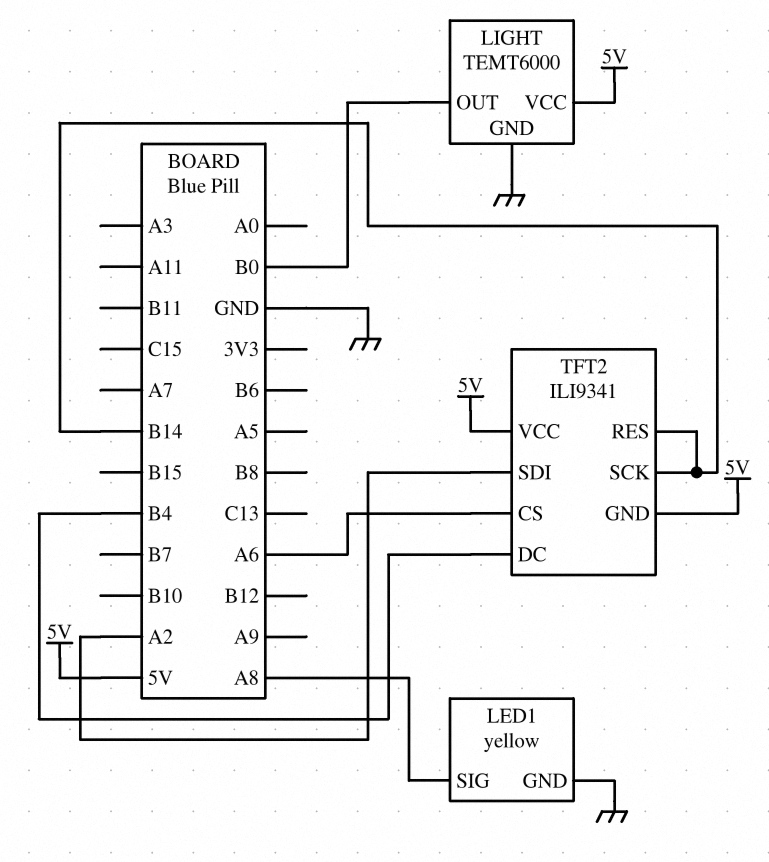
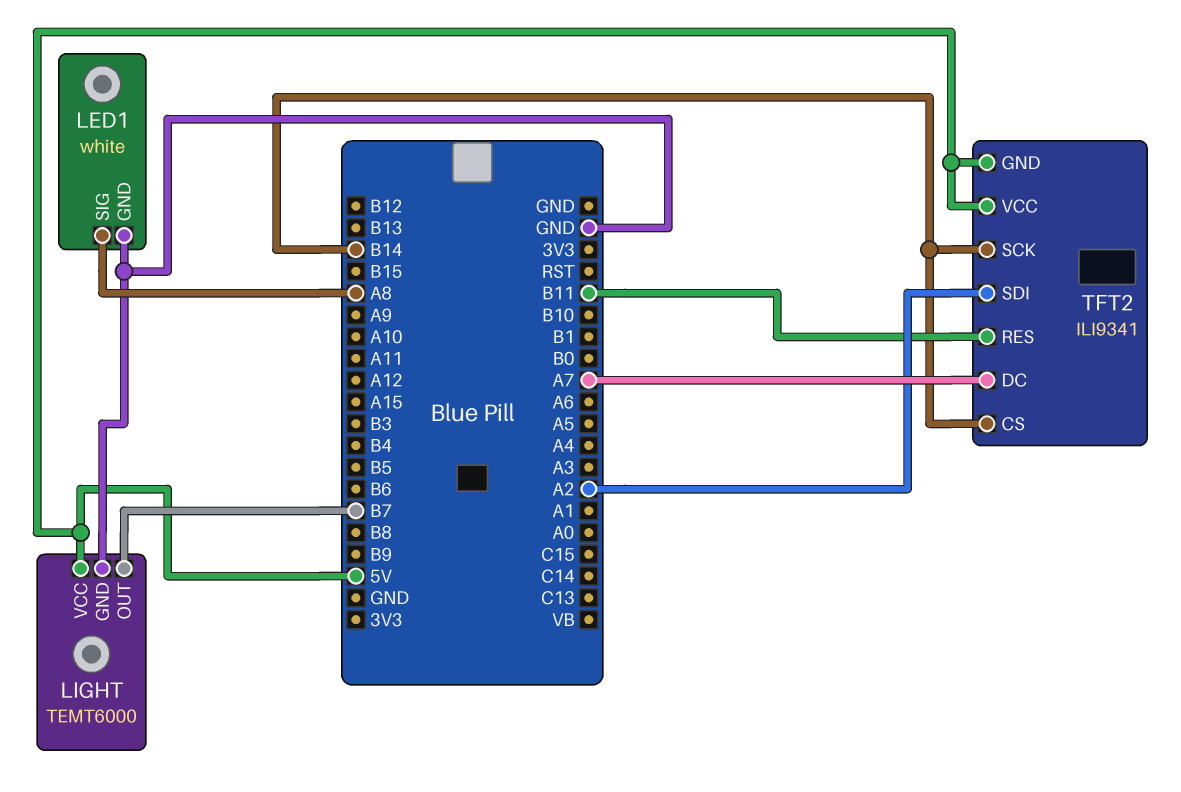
LED1: yellow -> white
LIGHT pin OUT: B0 -> B7
TFT2 pin CS: A6 -> B14
TFT2 pin DC: B4 -> A7
TFT2 pin RES: B14 -> B11

